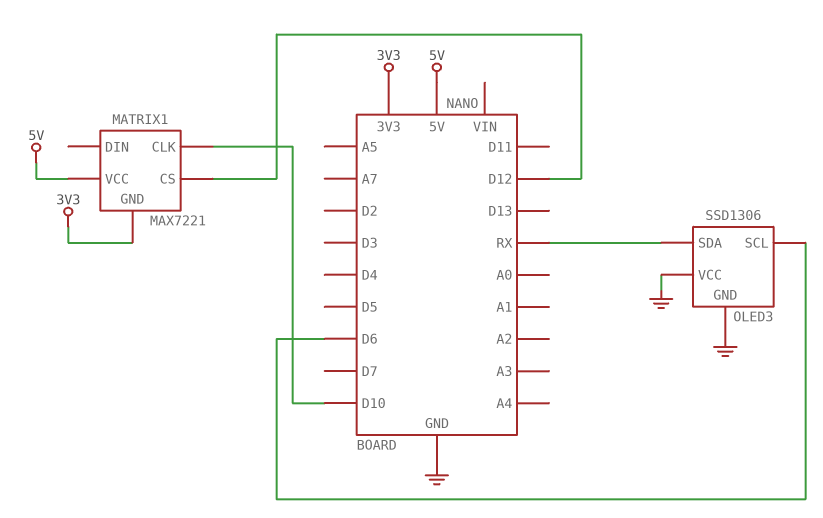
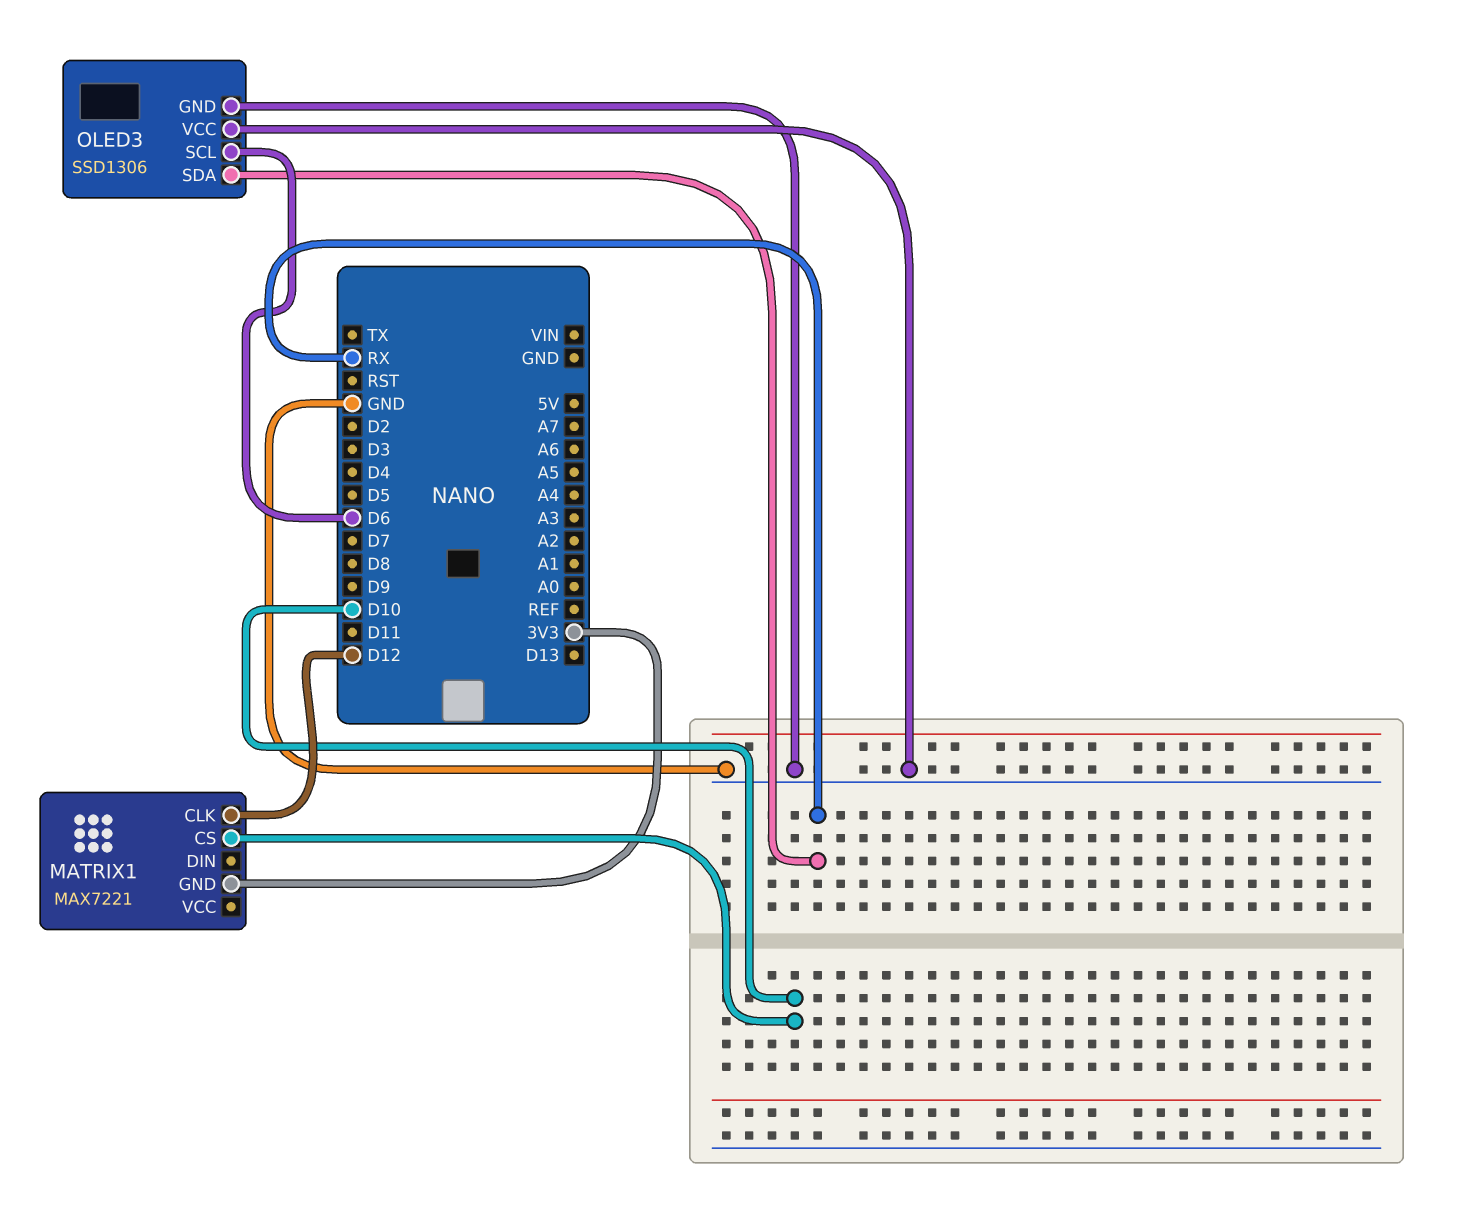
MATRIX1 pin CLK: D10 -> D12
MATRIX1 pin CS: D12 -> D10
MATRIX1 pin VCC: 5V -> none

